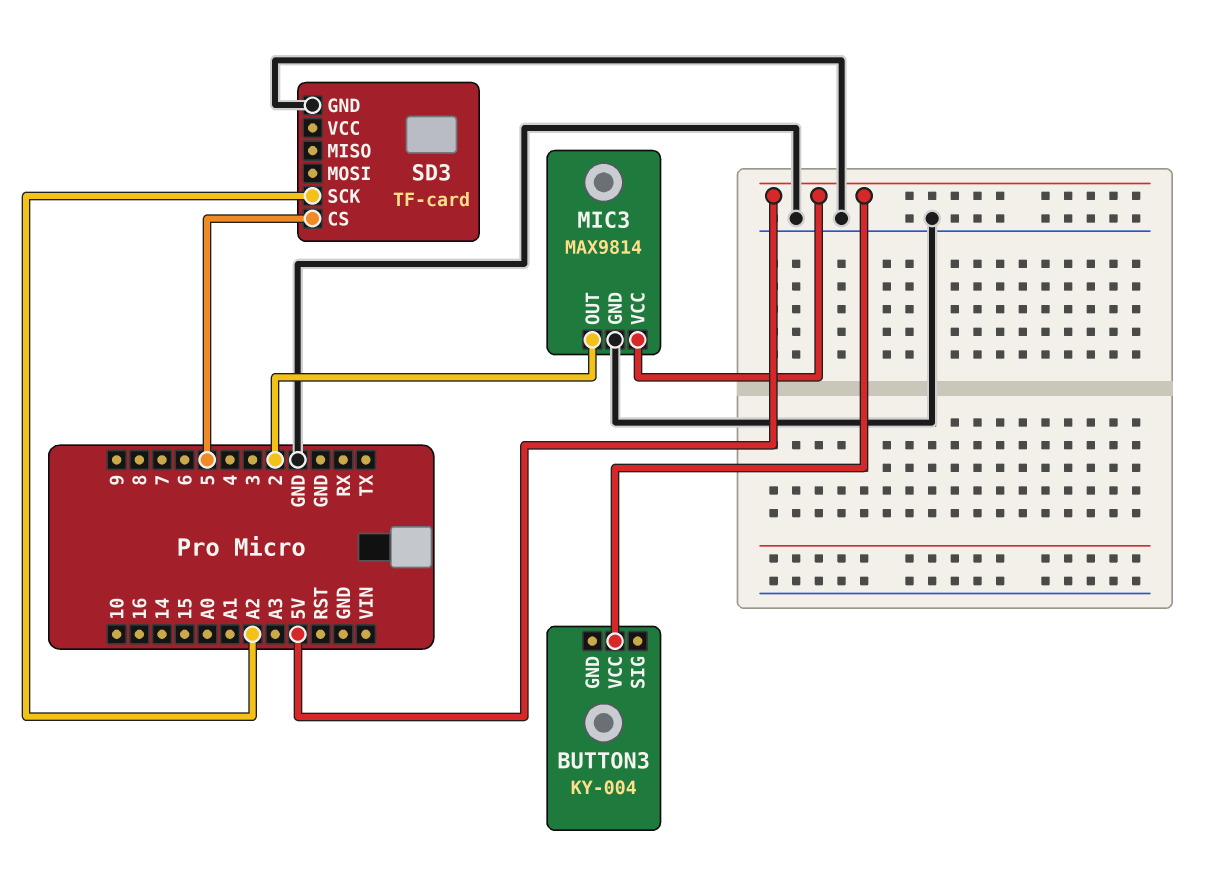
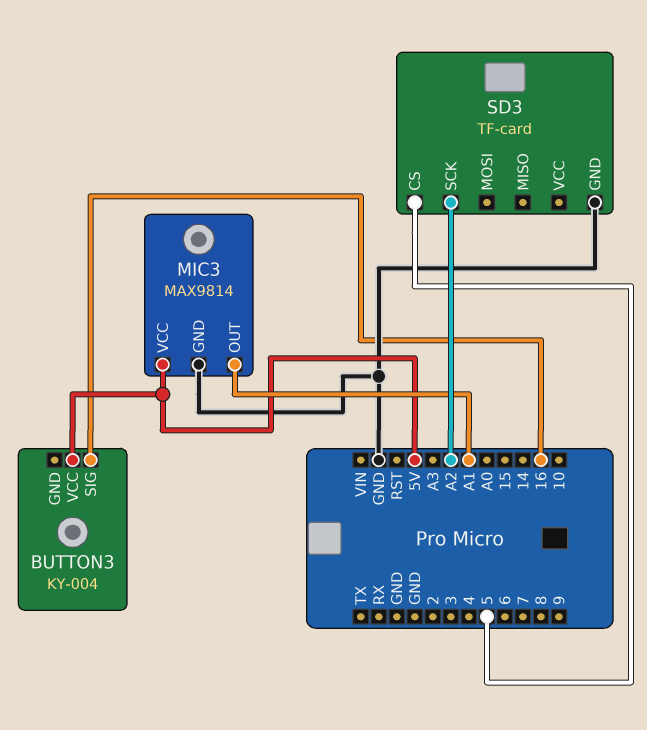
BUTTON3 pin SIG: none -> 16
MIC3 pin OUT: 2 -> A1

